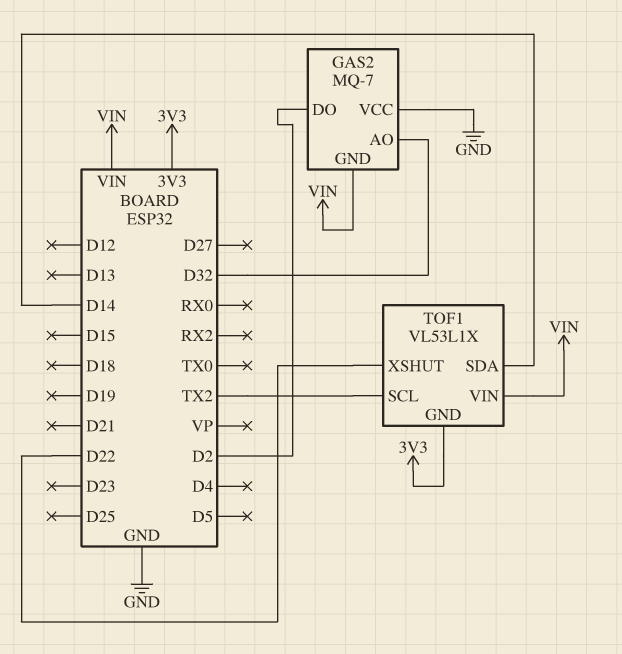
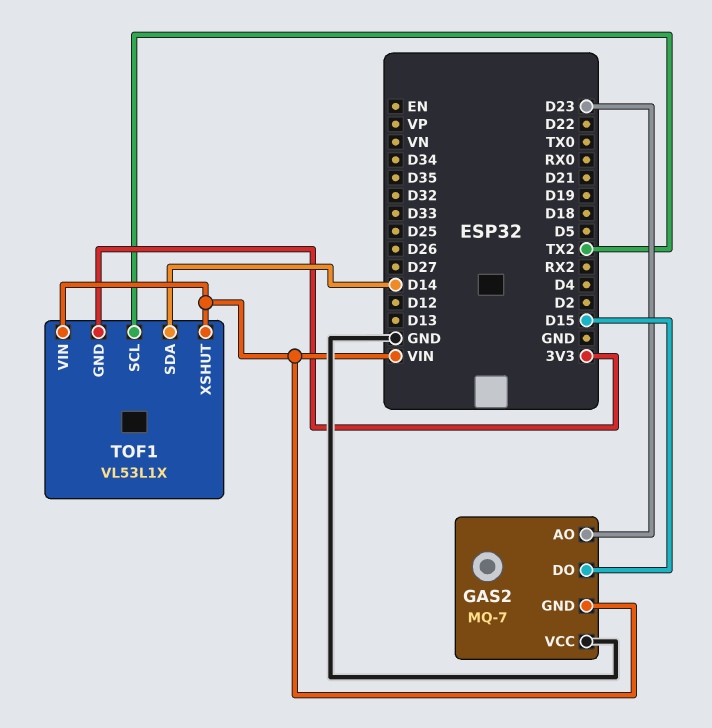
GAS2 pin AO: D32 -> D23
GAS2 pin DO: D2 -> D15
TOF1 pin XSHUT: D22 -> VIN

